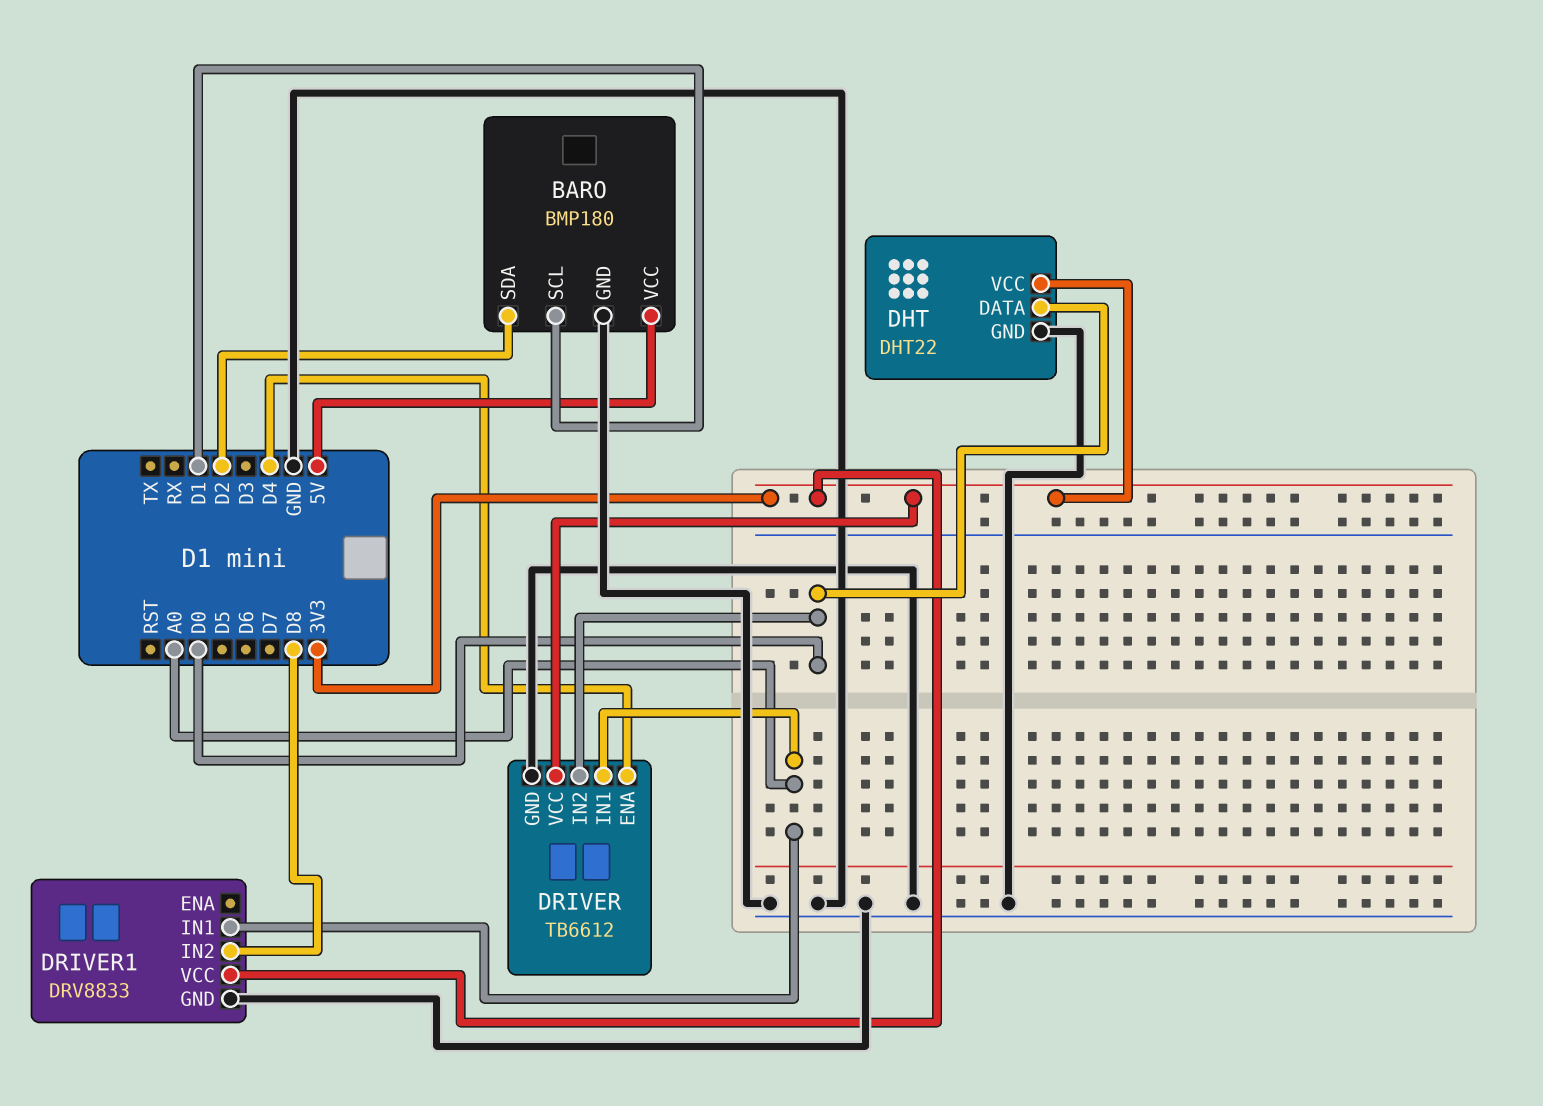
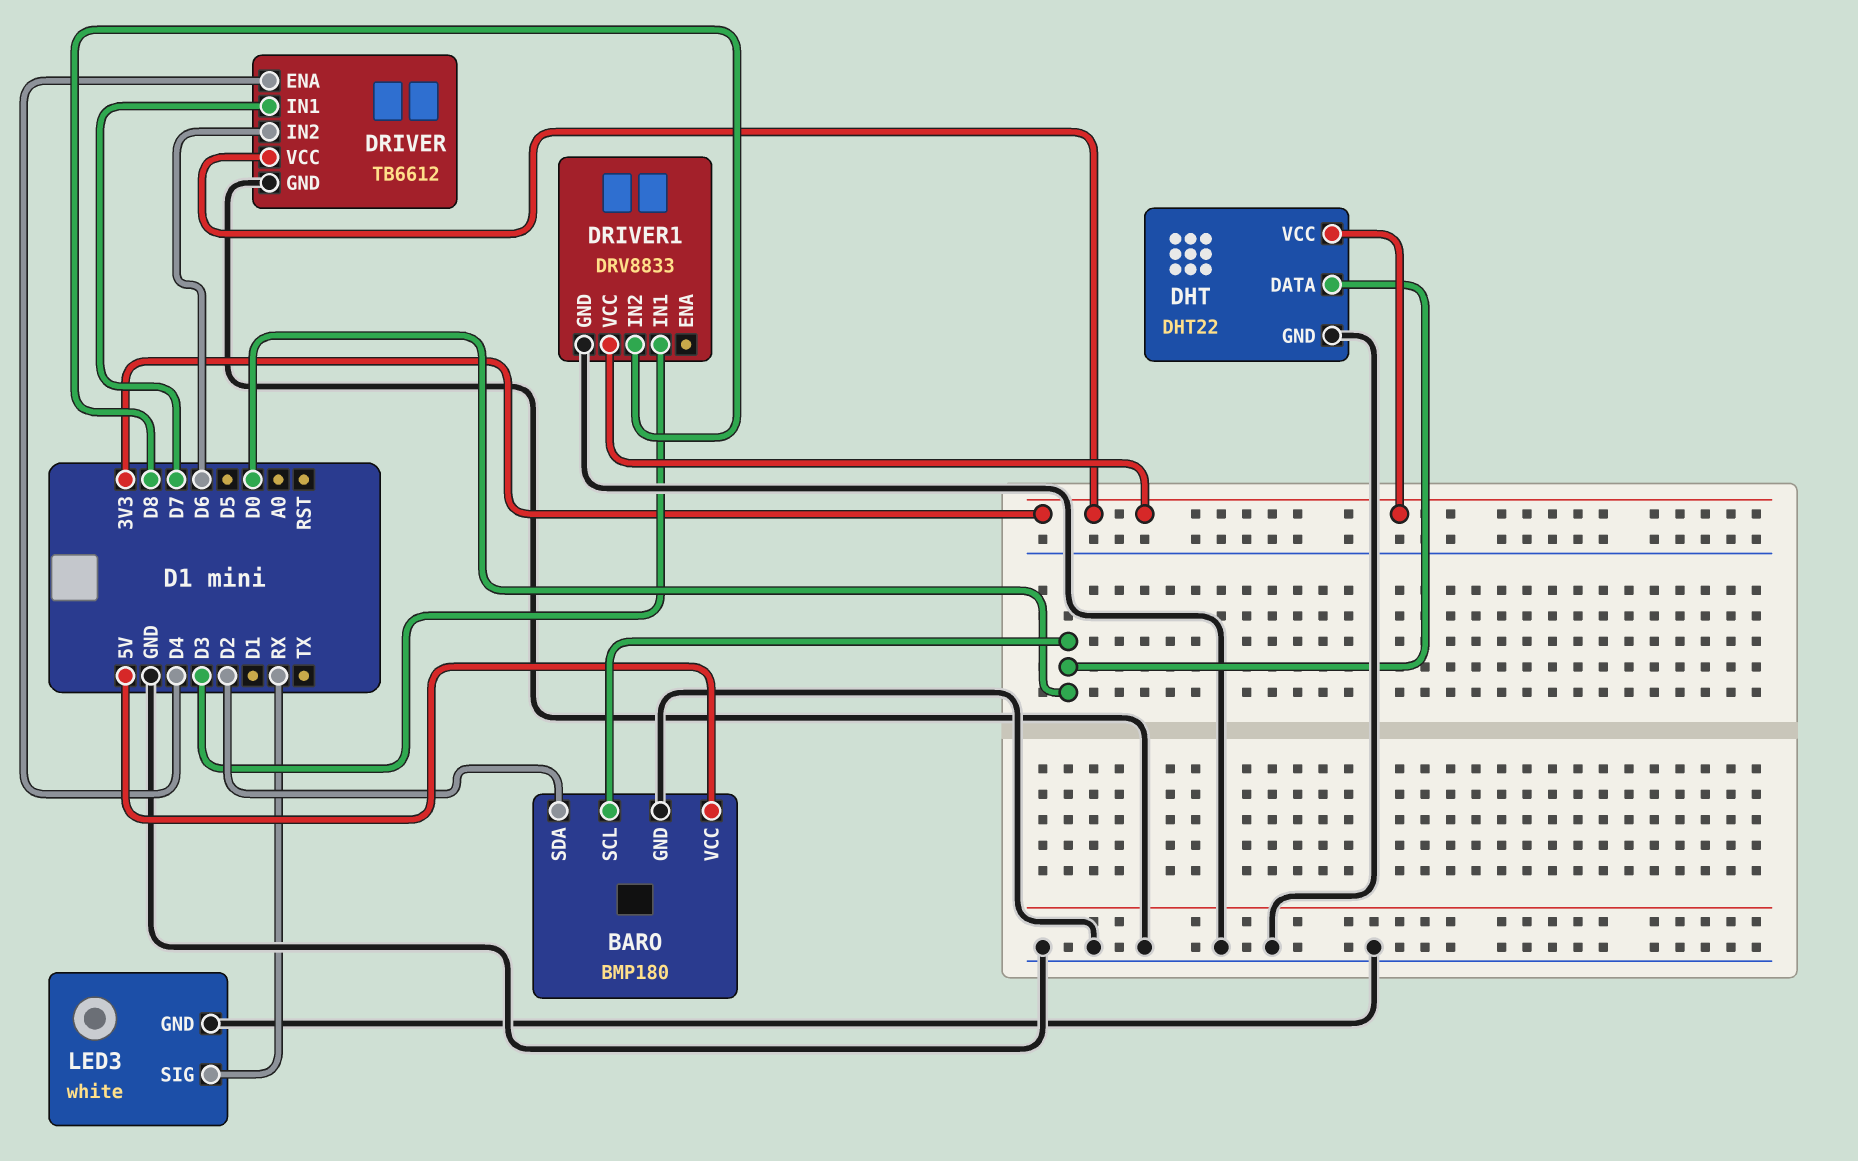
BARO pin SCL: D1 -> D0
DRIVER pin IN1: A0 -> D7
DRIVER pin IN2: D0 -> D6
DRIVER1 pin IN1: A0 -> D3
LED3: none -> white
LED3 pin GND: none -> GND
LED3 pin SIG: none -> RX

